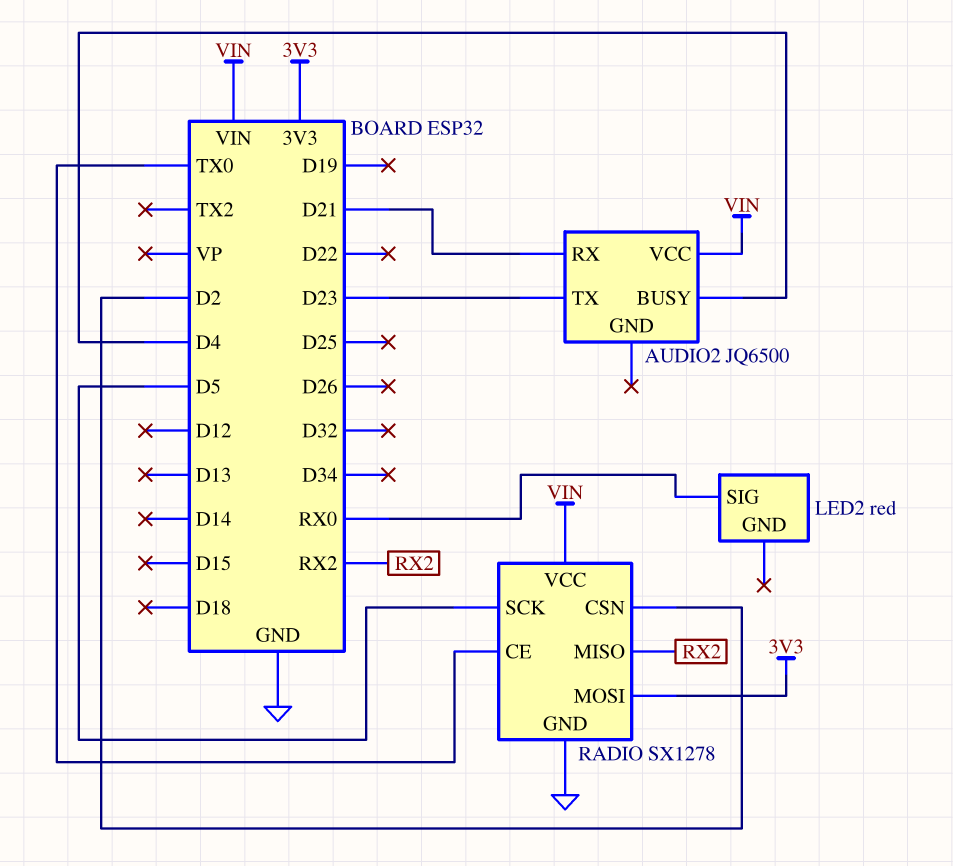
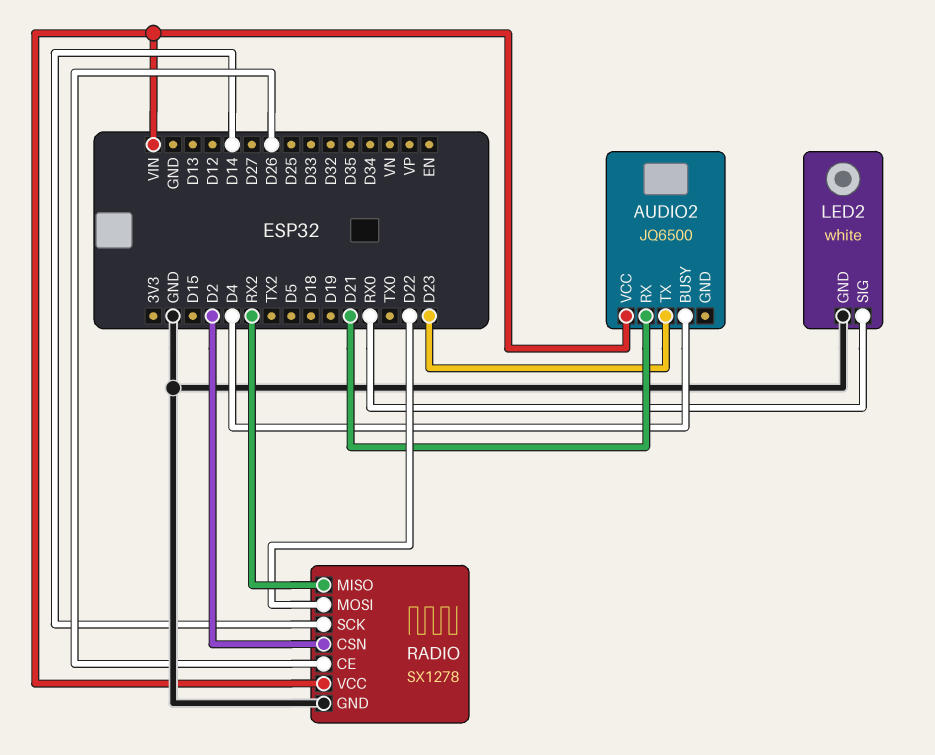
LED2: red -> white
LED2 pin GND: none -> GND
RADIO pin CE: TX0 -> D26
RADIO pin MOSI: 3V3 -> D22
RADIO pin SCK: D5 -> D14

